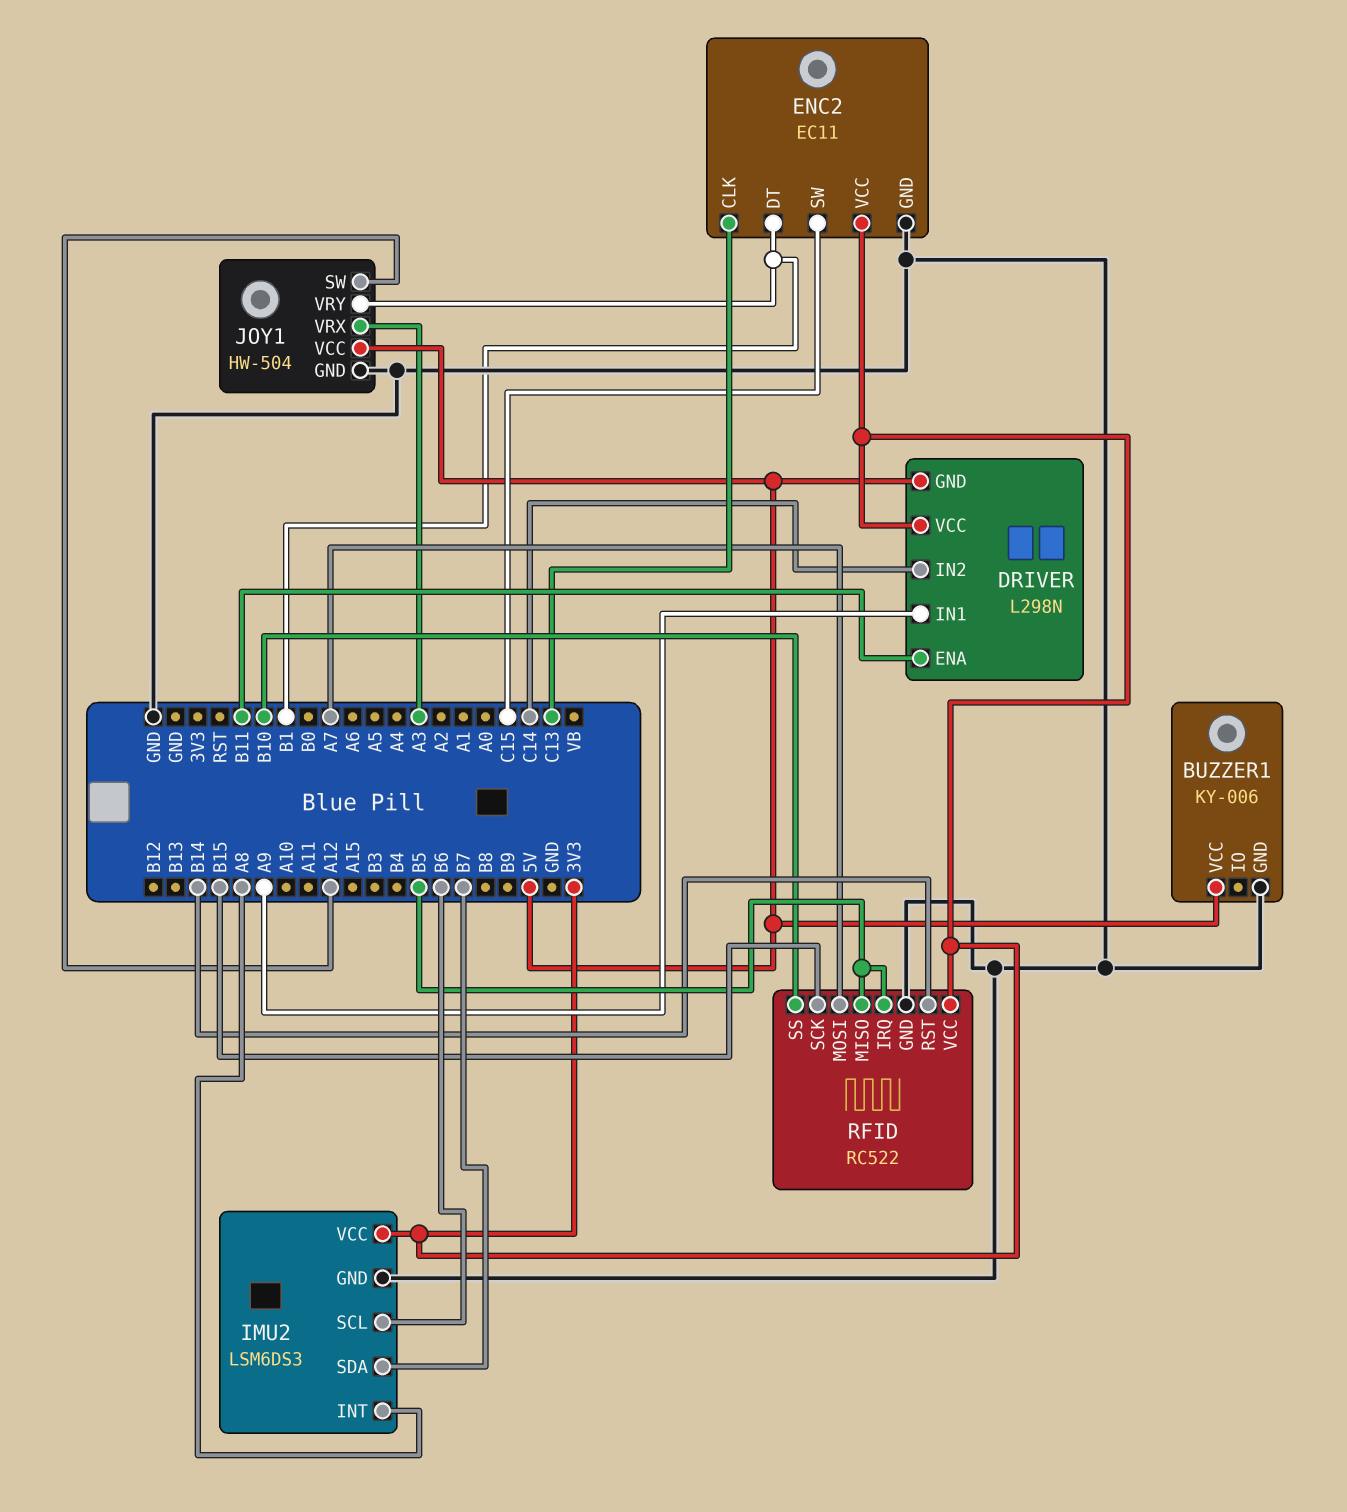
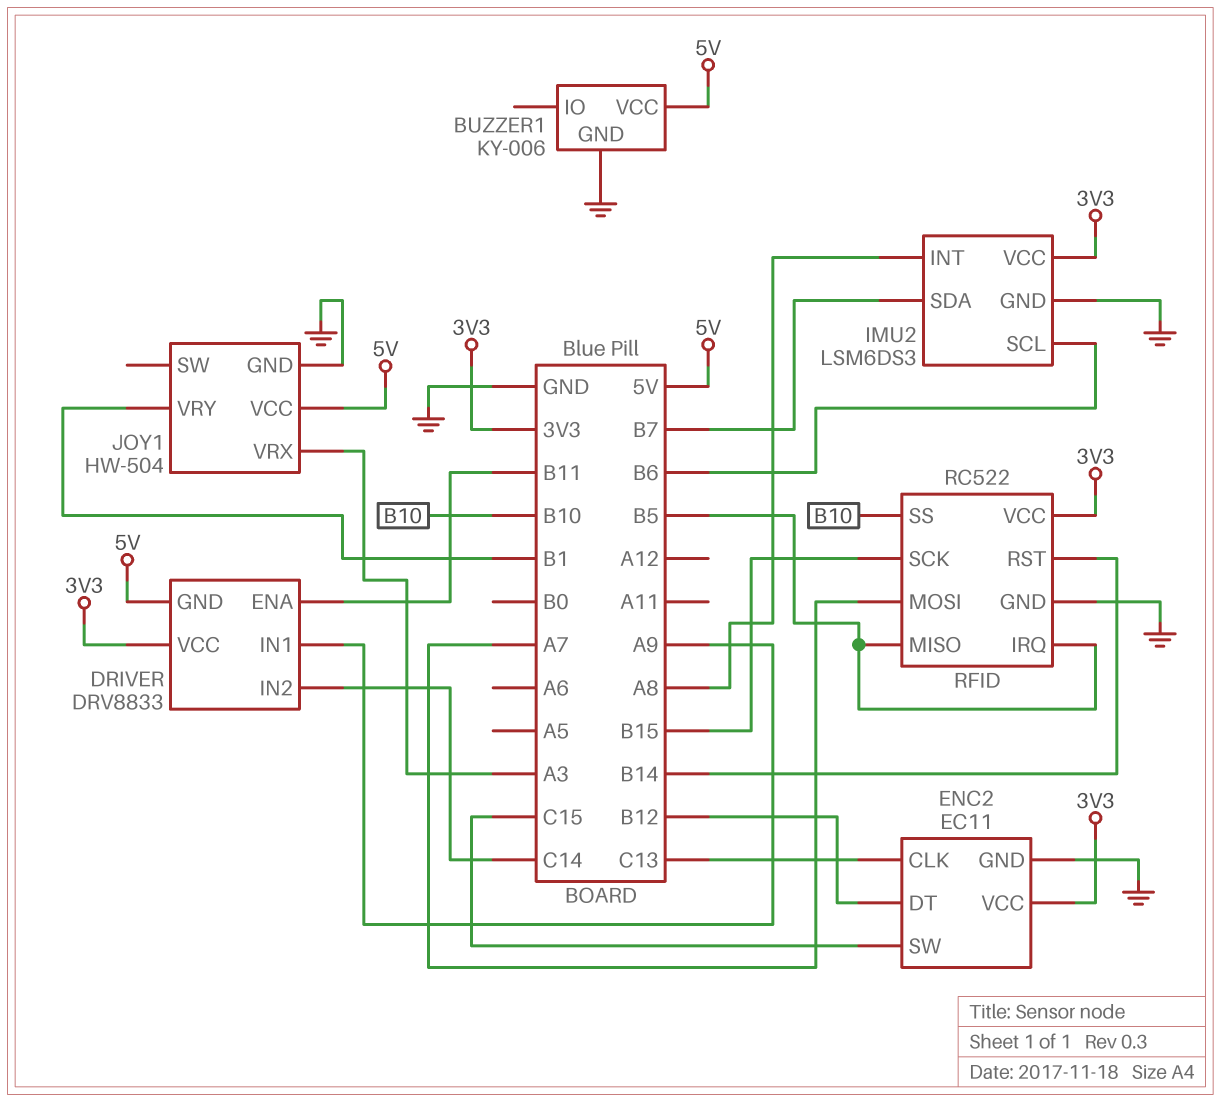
DRIVER: L298N -> DRV8833
ENC2 pin DT: B1 -> B12
JOY1 pin SW: A12 -> none

